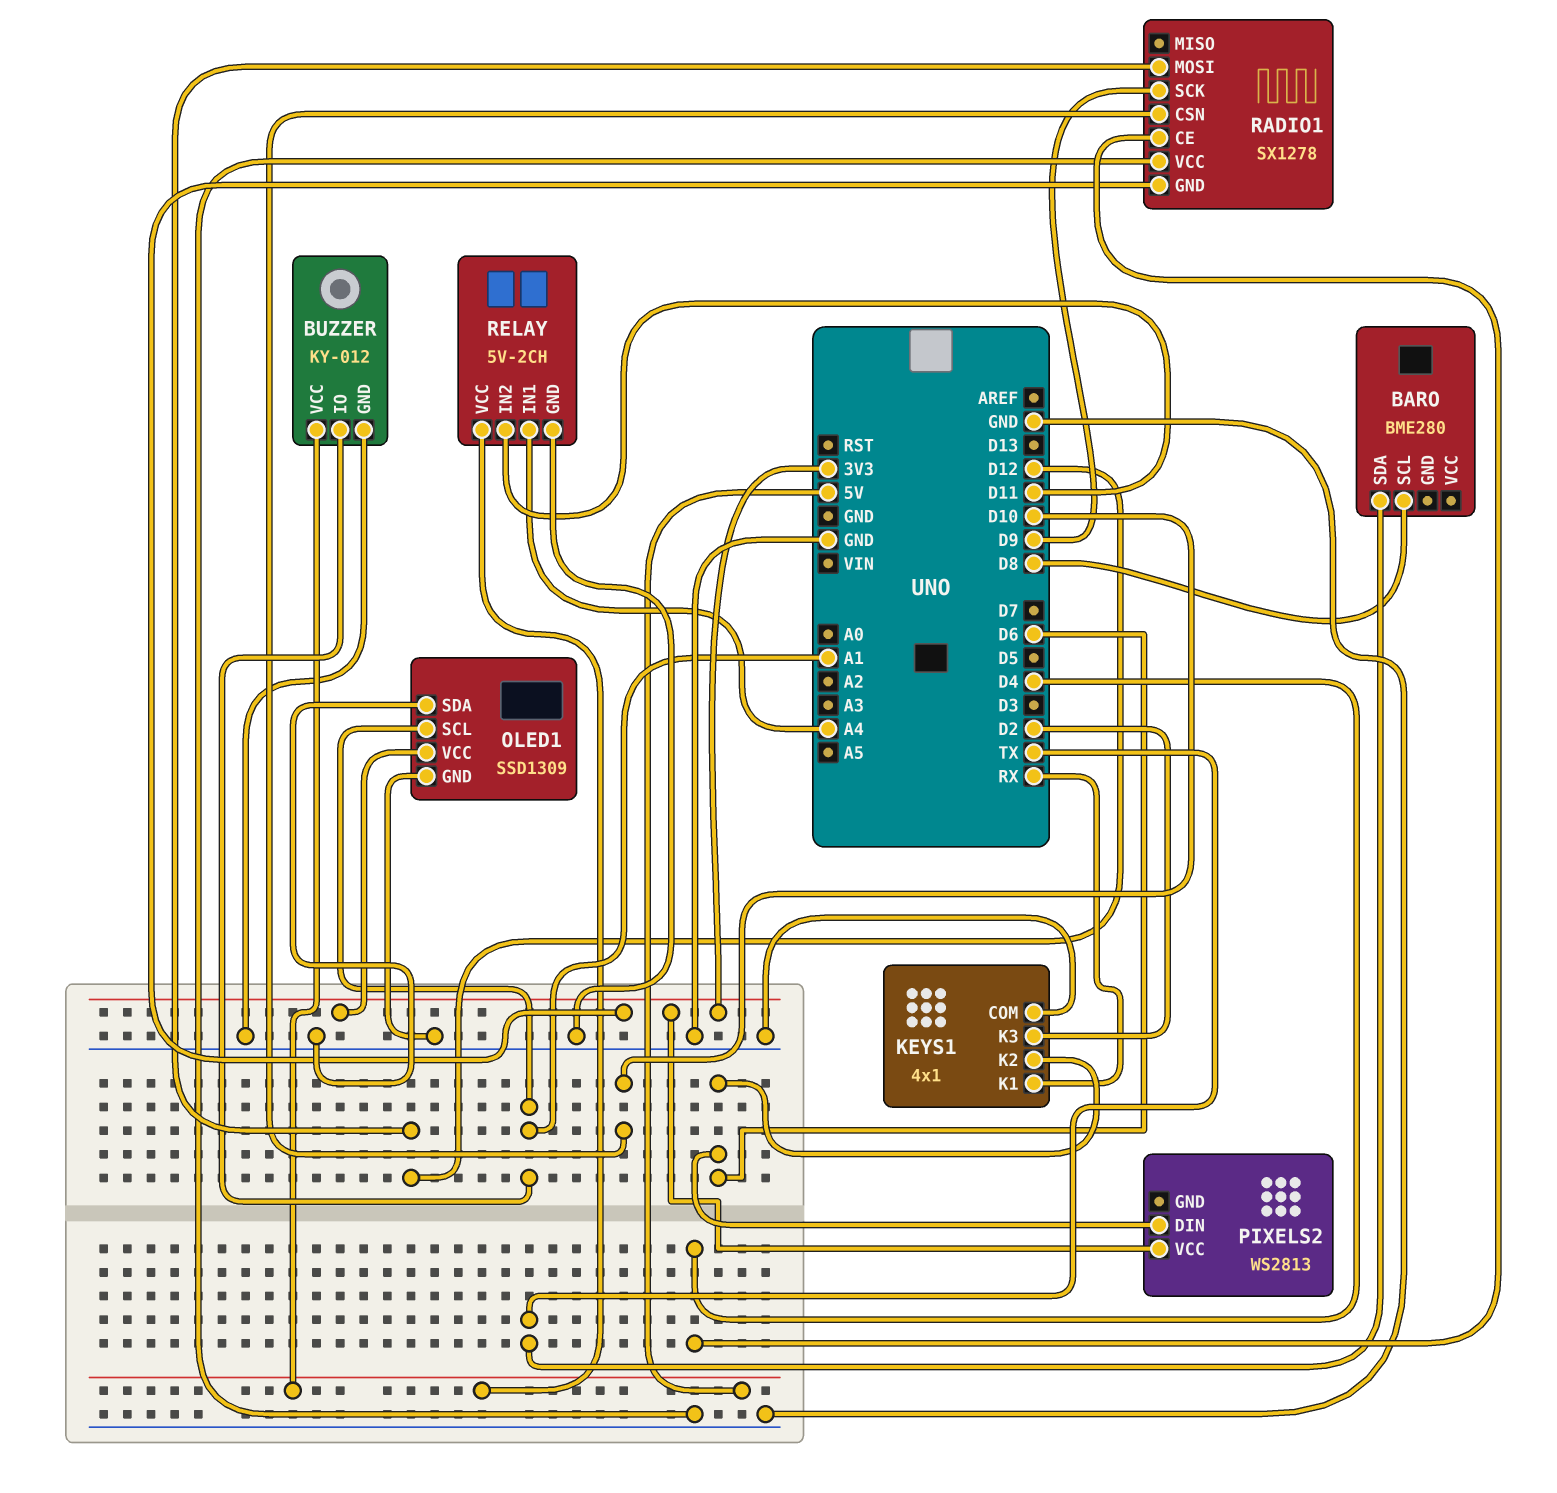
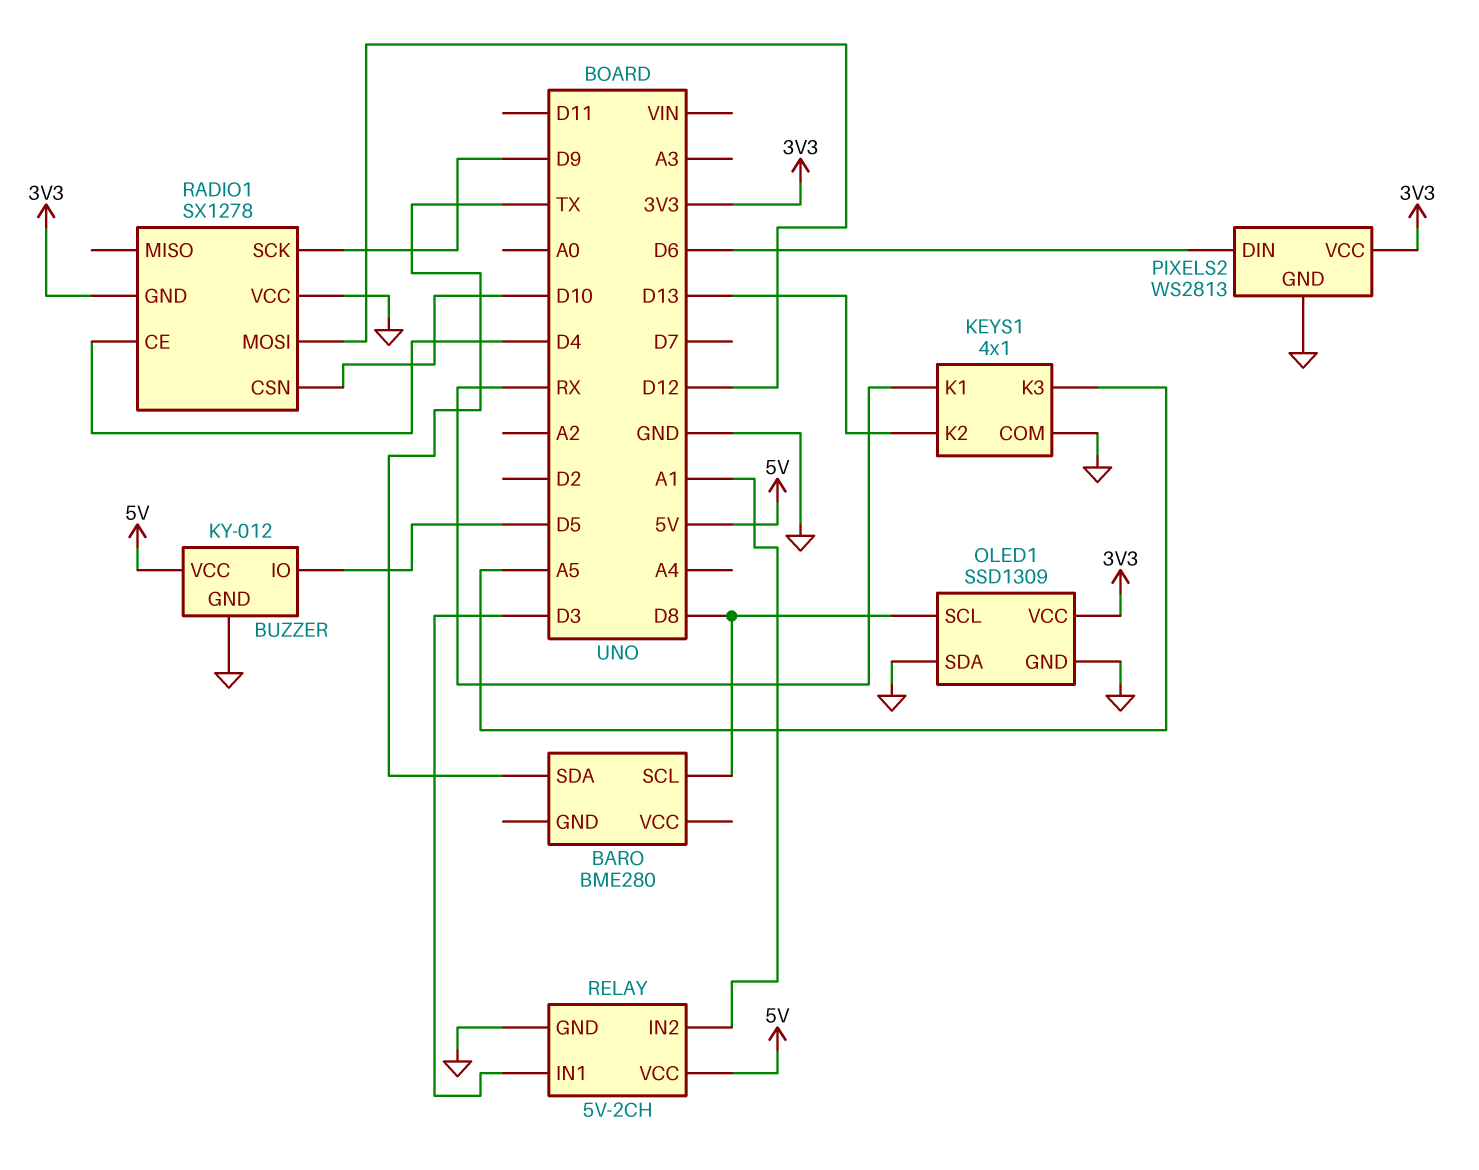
BUZZER pin IO: A1 -> D5
KEYS1 pin K2: D6 -> D13
KEYS1 pin K3: D2 -> A5
OLED1 pin SCL: A1 -> D8
PIXELS2 pin GND: none -> GND
RELAY pin IN1: A4 -> D3
RELAY pin IN2: D11 -> A1

